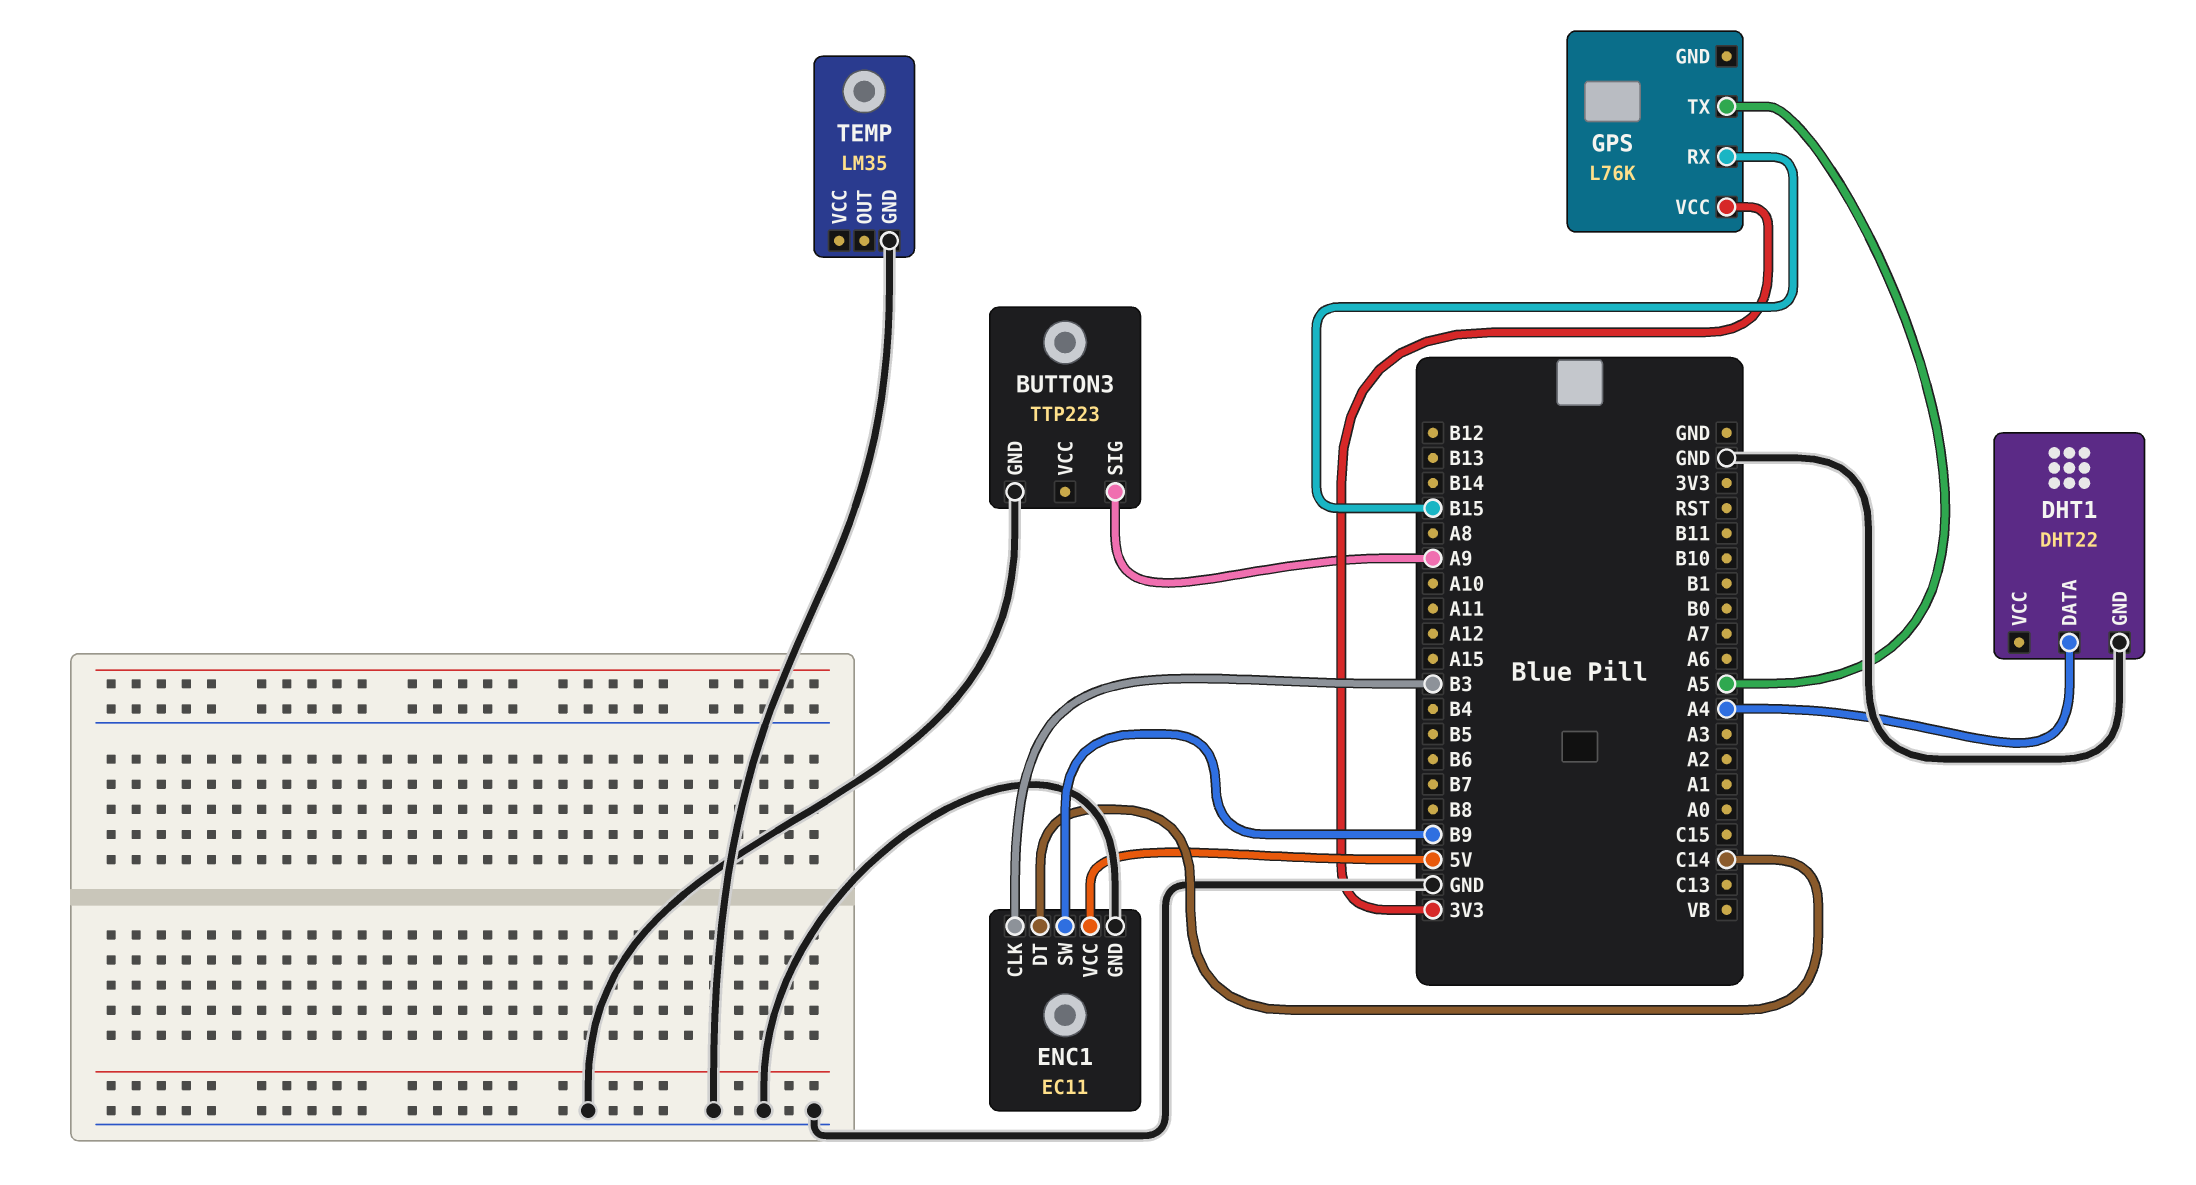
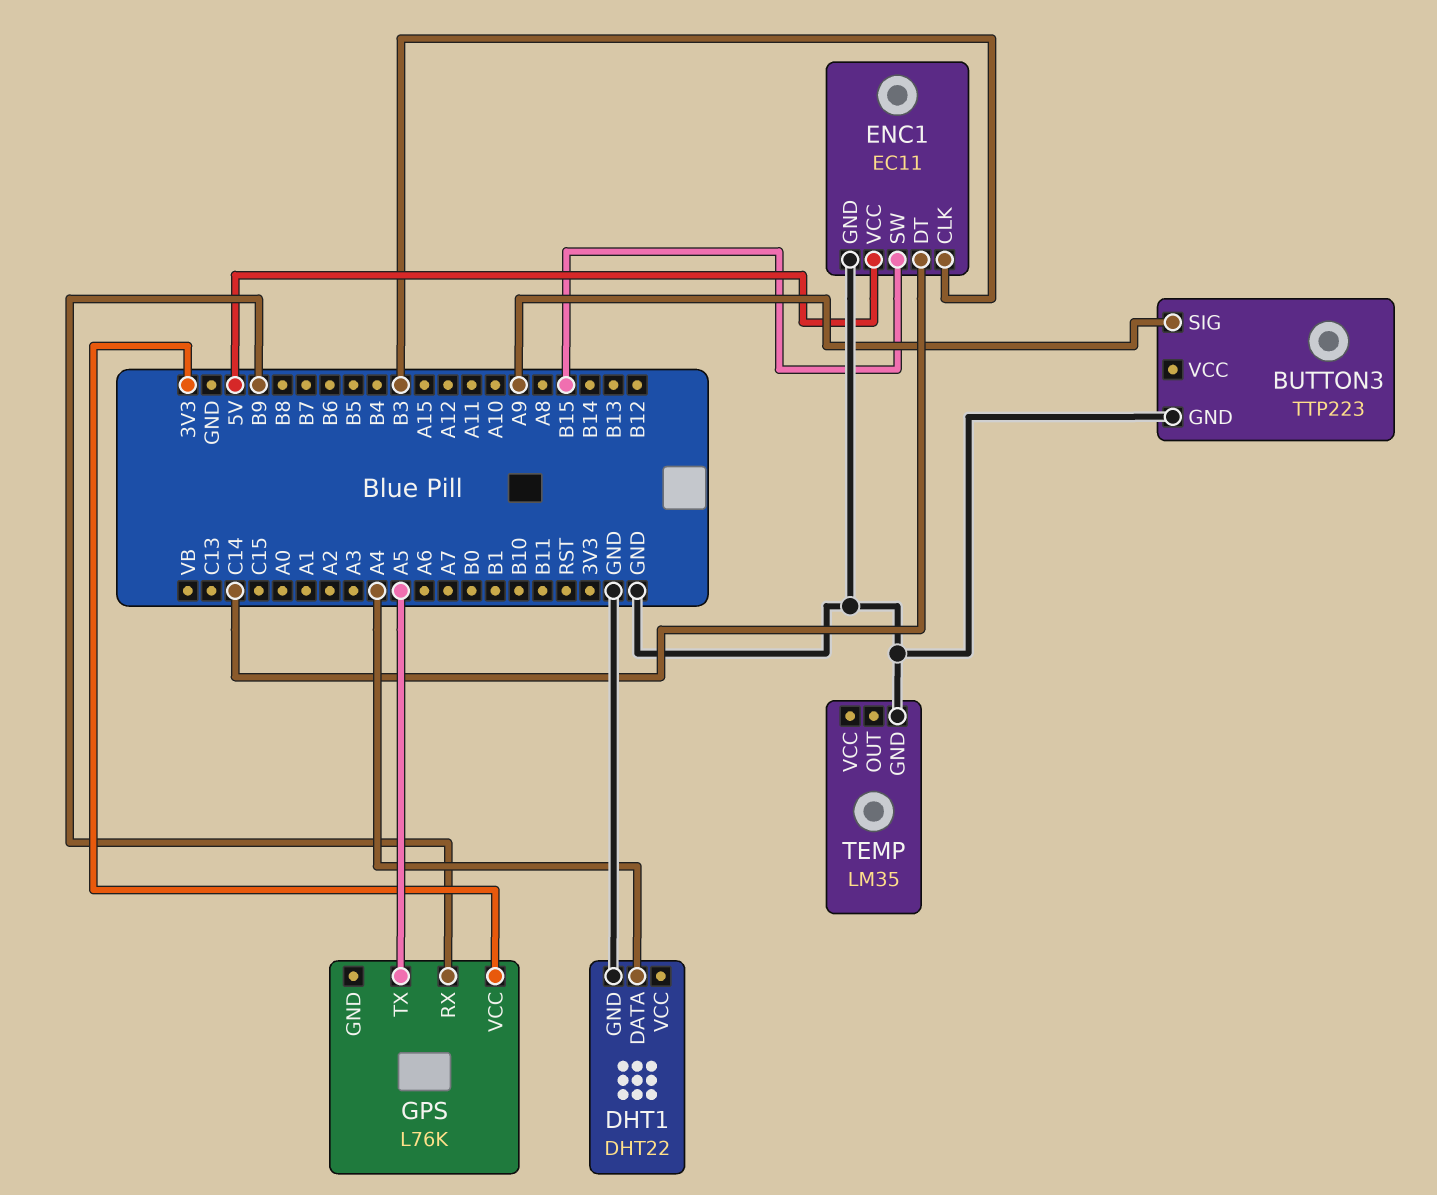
ENC1 pin SW: B9 -> B15
GPS pin RX: B15 -> B9

